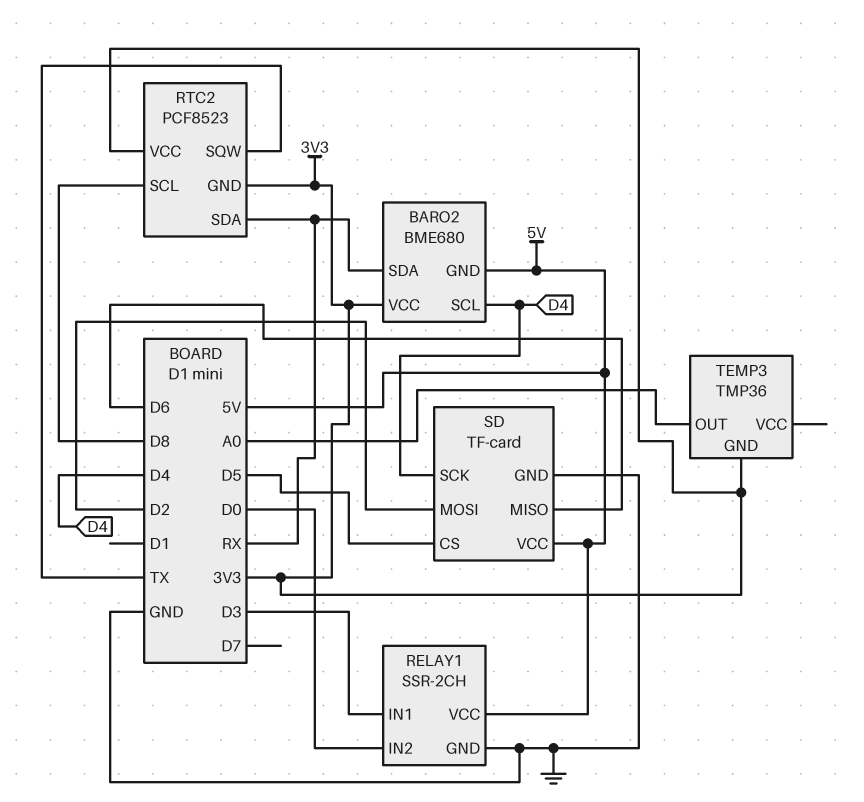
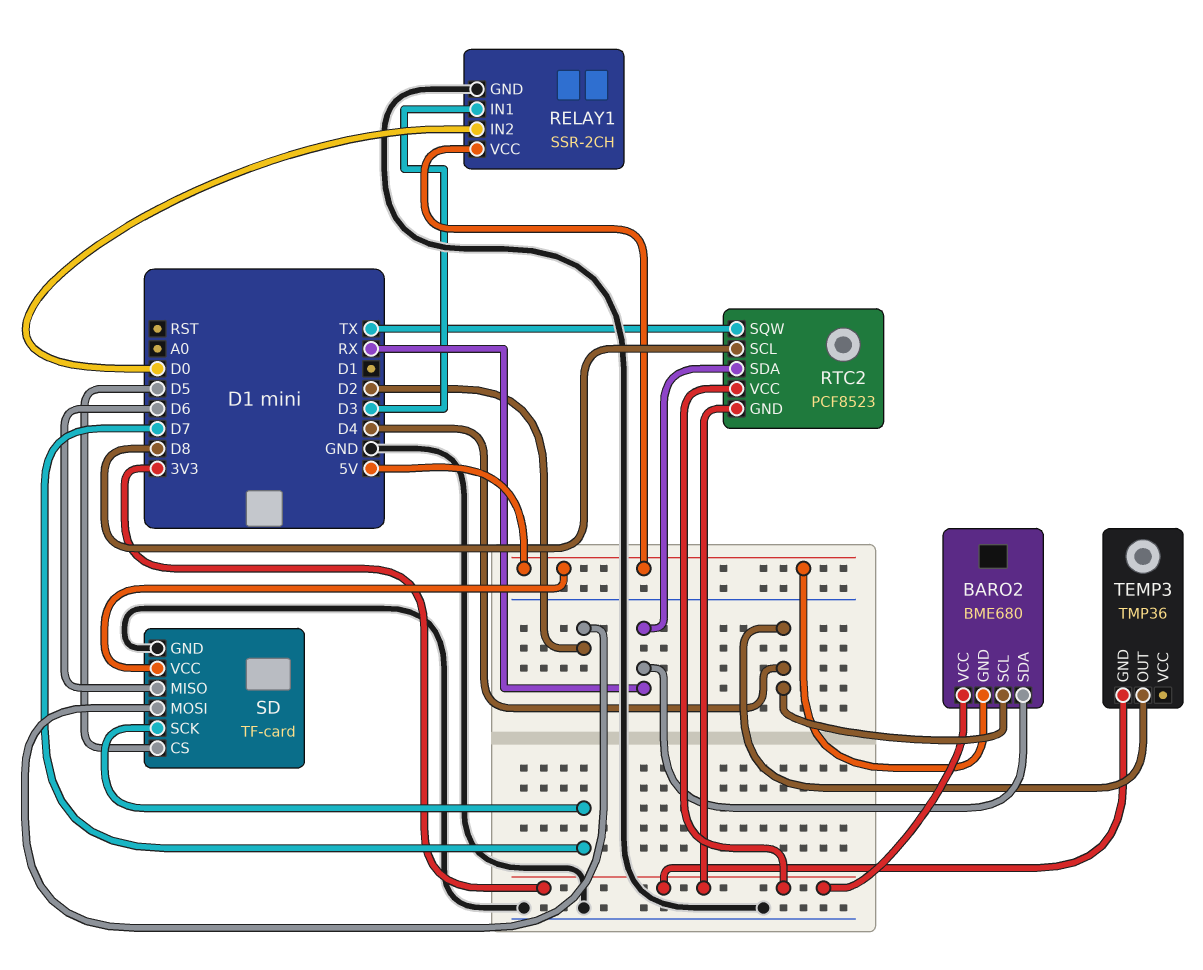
SD pin SCK: D4 -> D7
TEMP3 pin OUT: A0 -> D4

